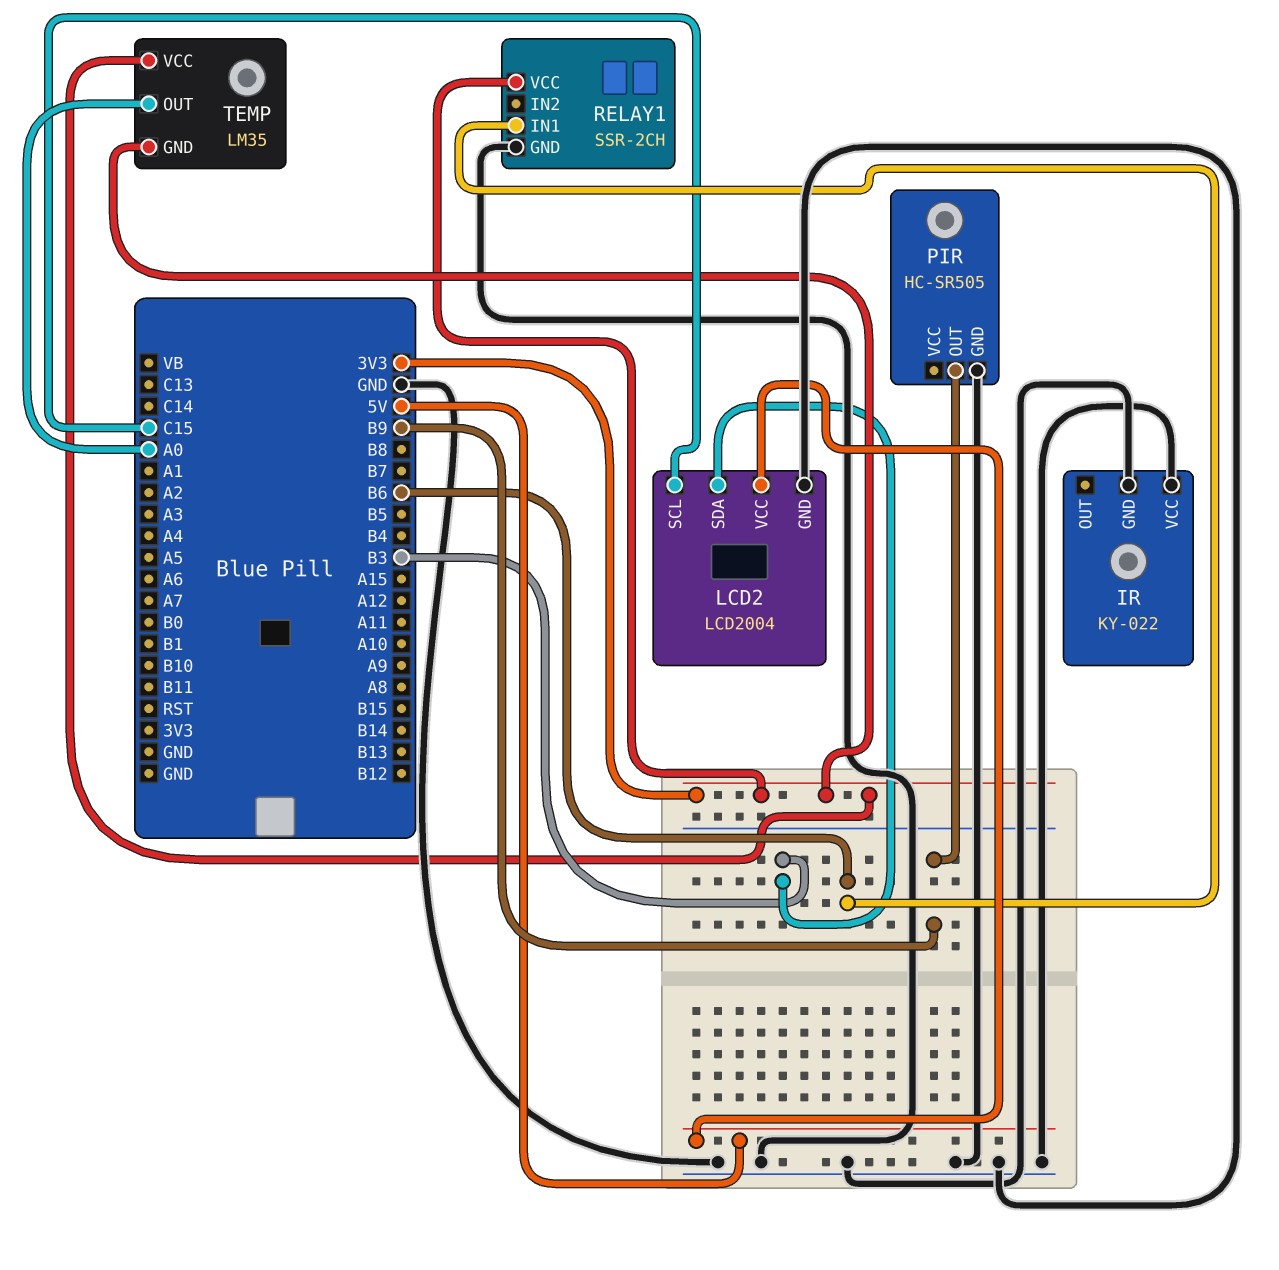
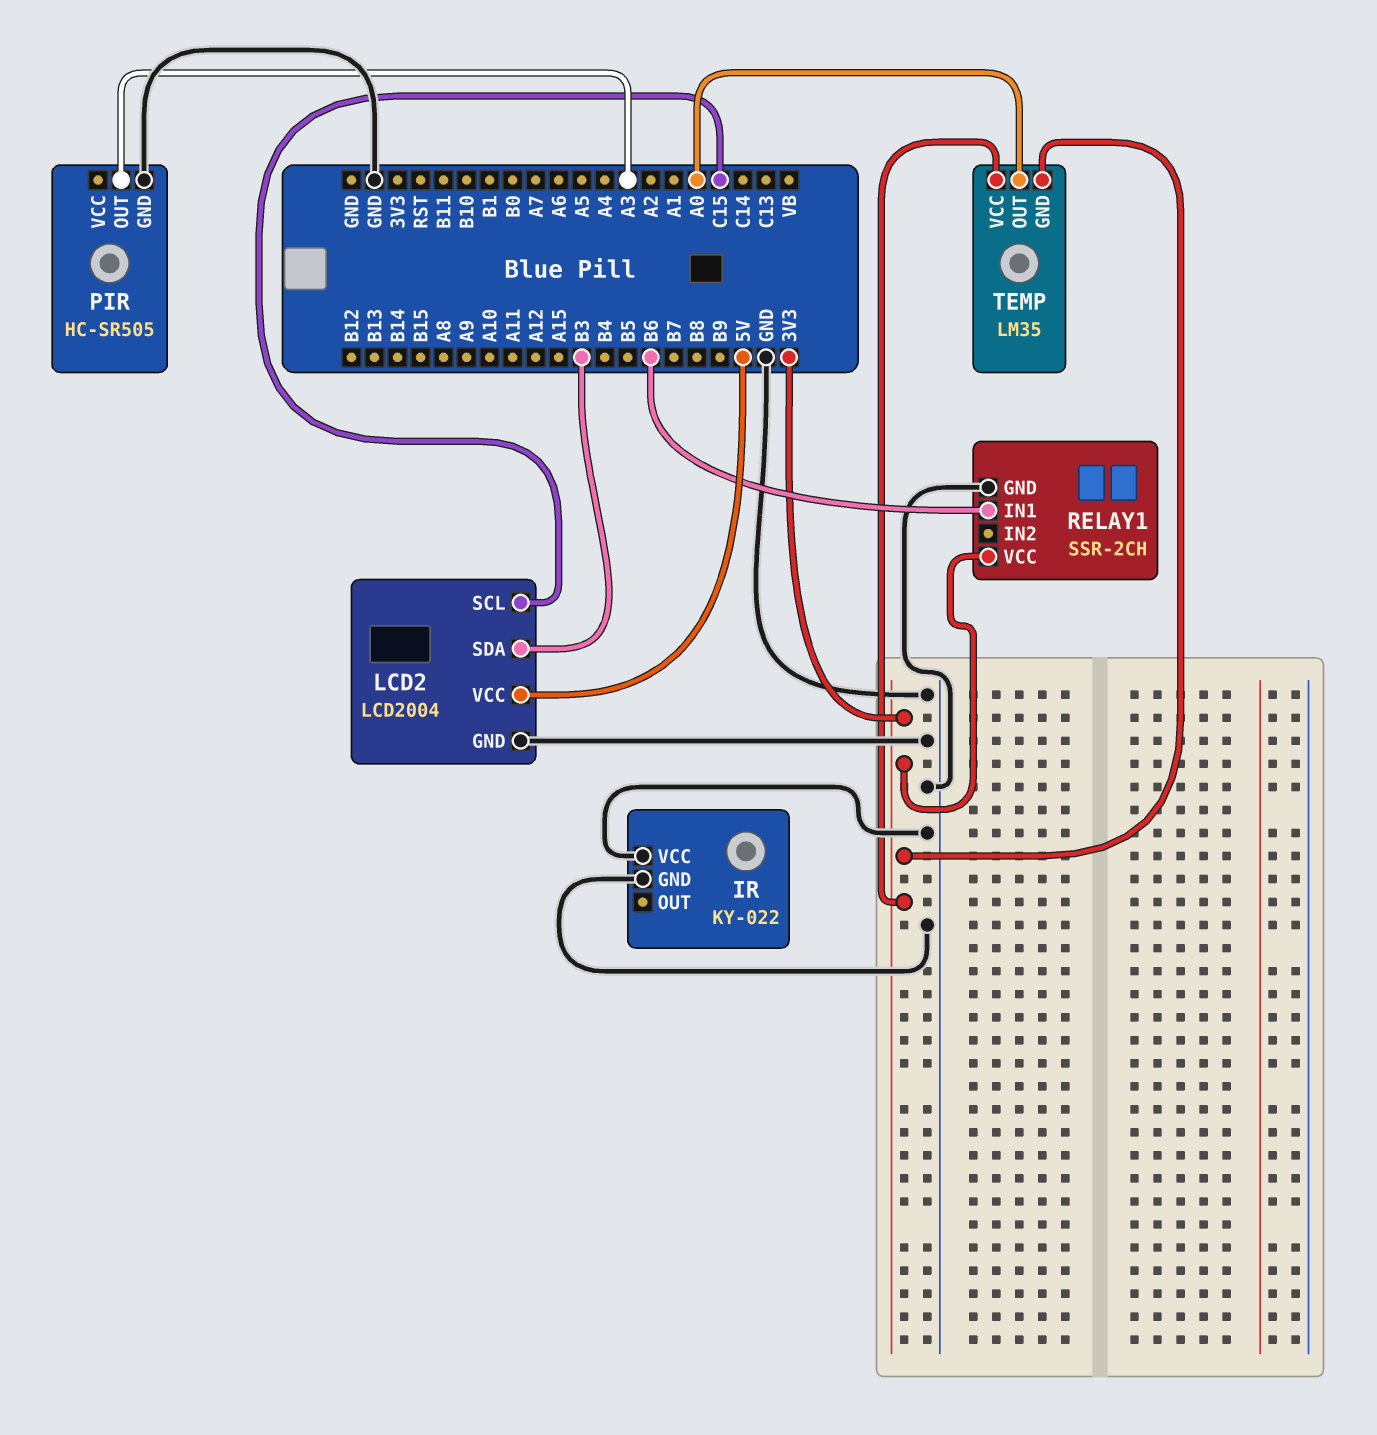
PIR pin OUT: B9 -> A3

